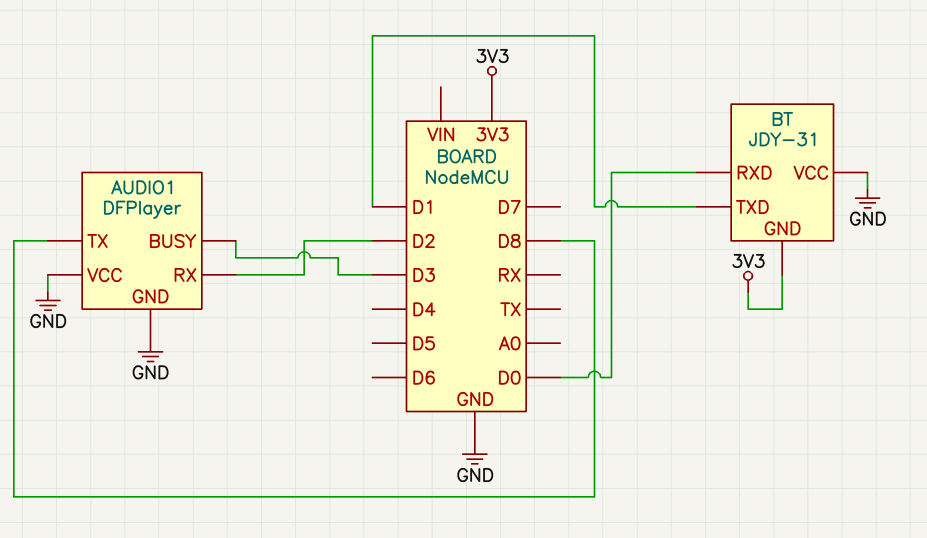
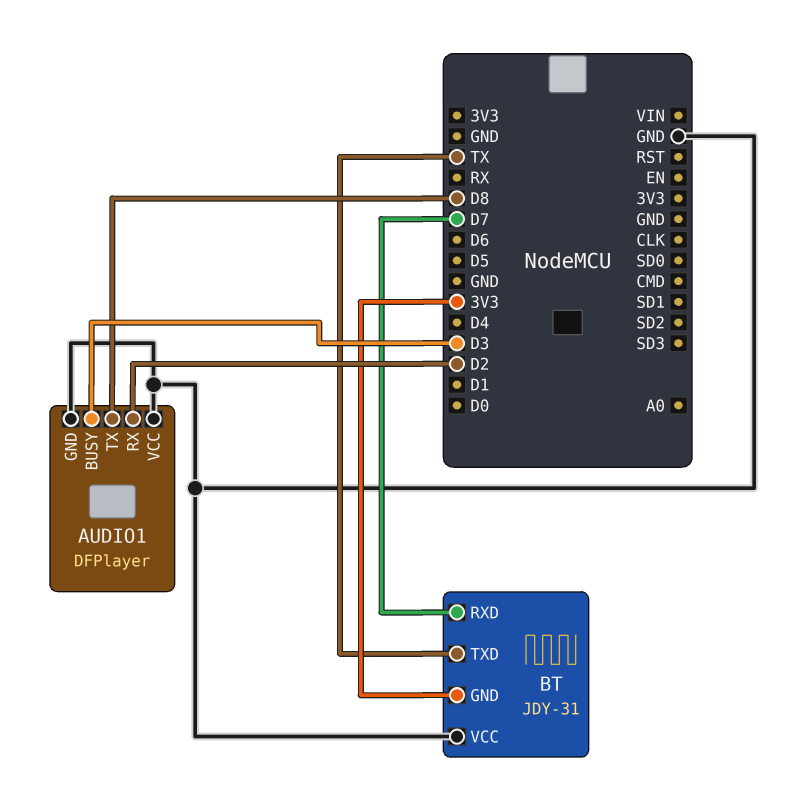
BT pin RXD: D0 -> D7
BT pin TXD: D1 -> TX

